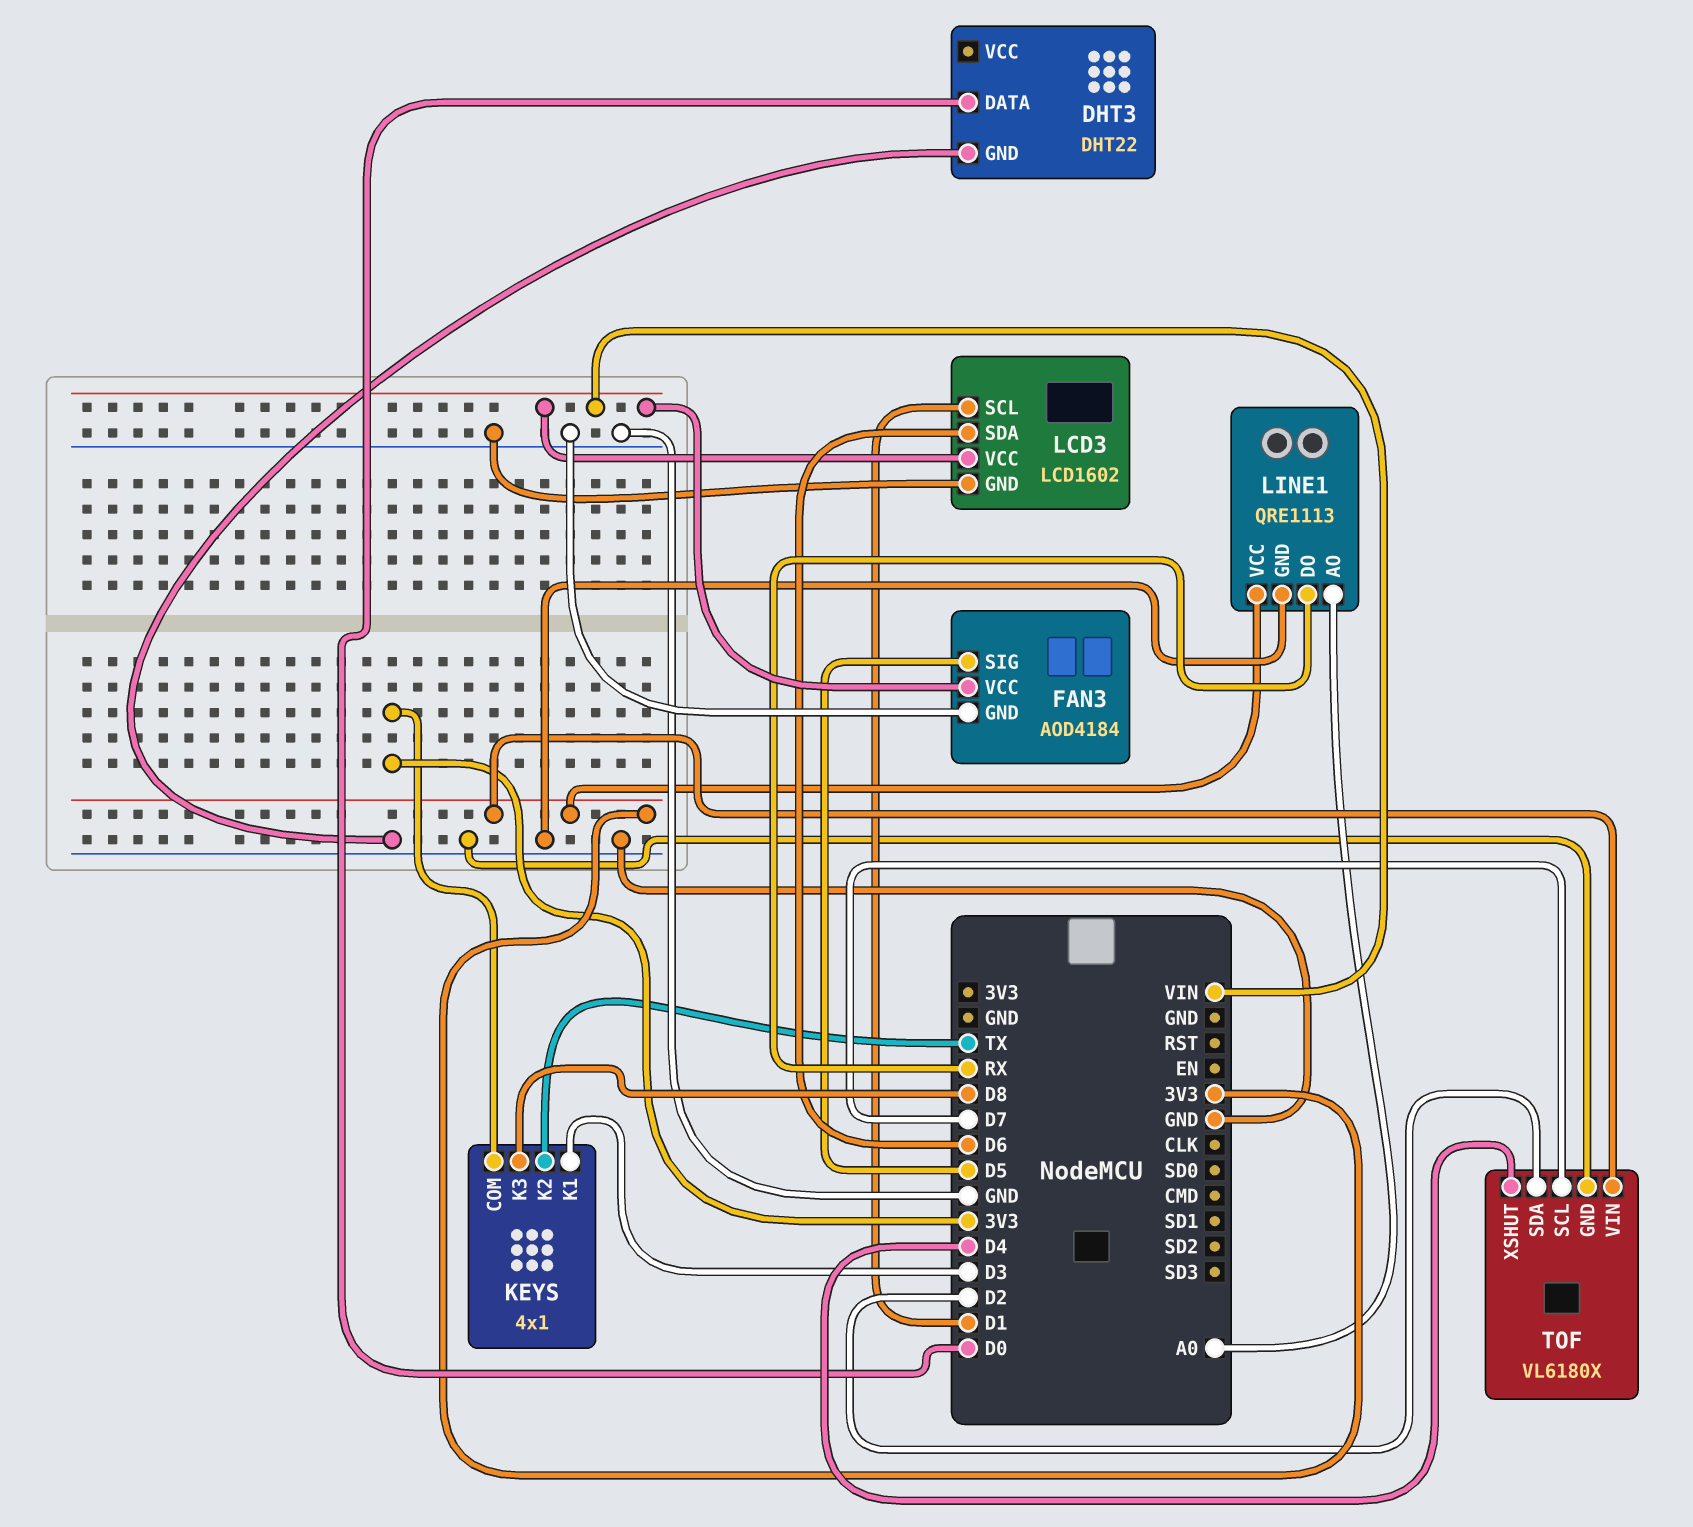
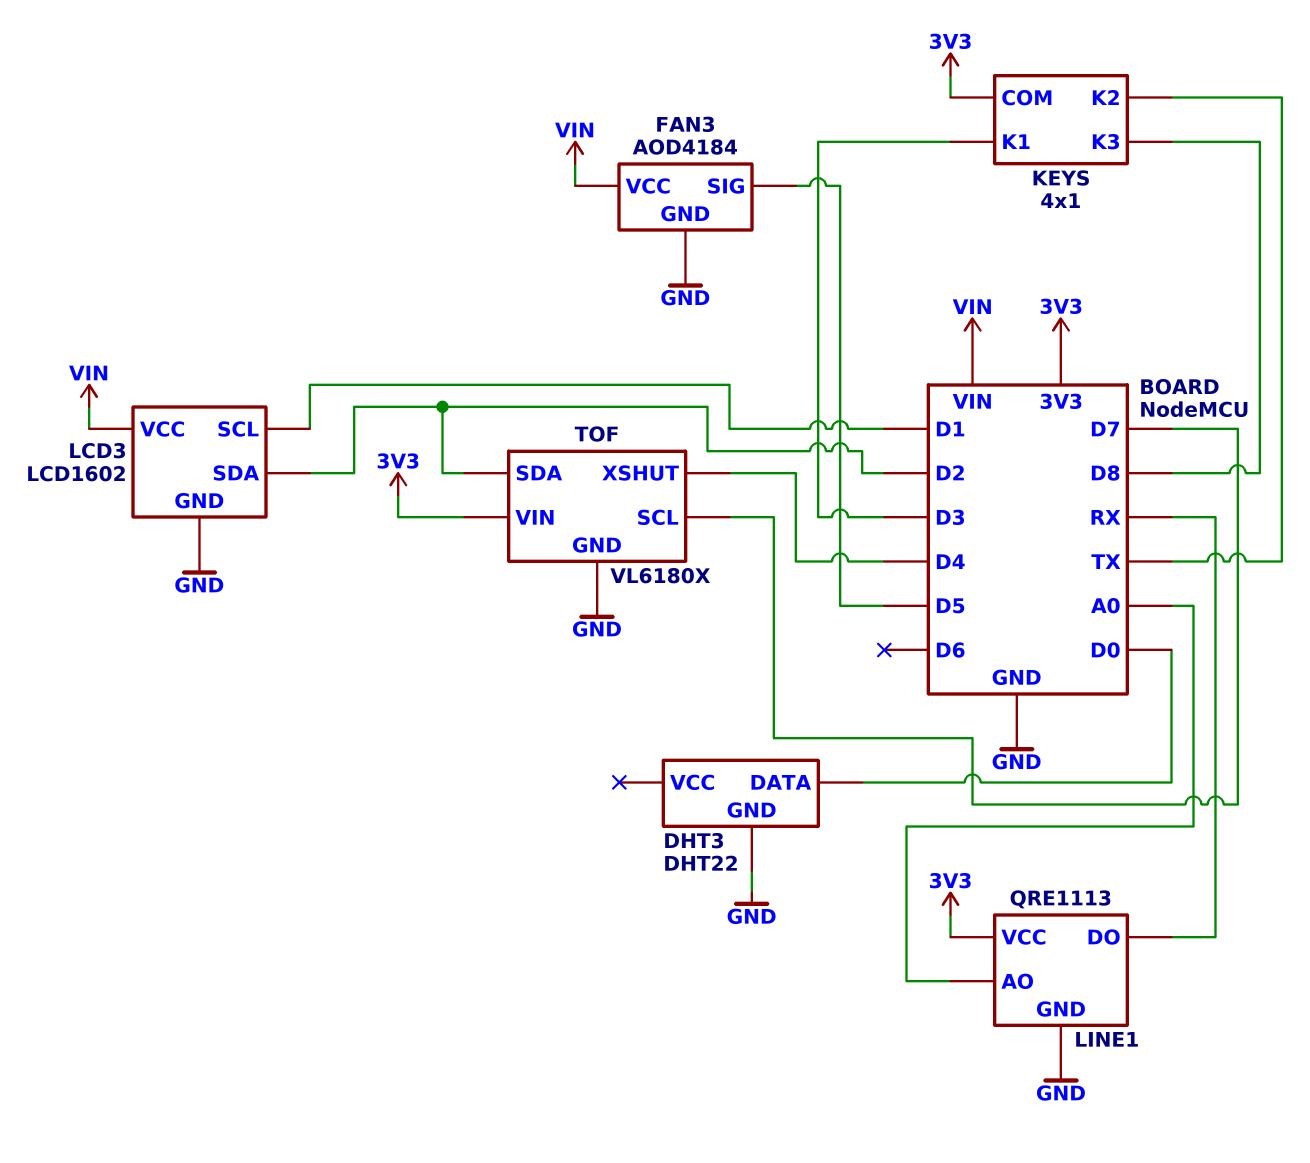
LCD3 pin SDA: D6 -> D2

